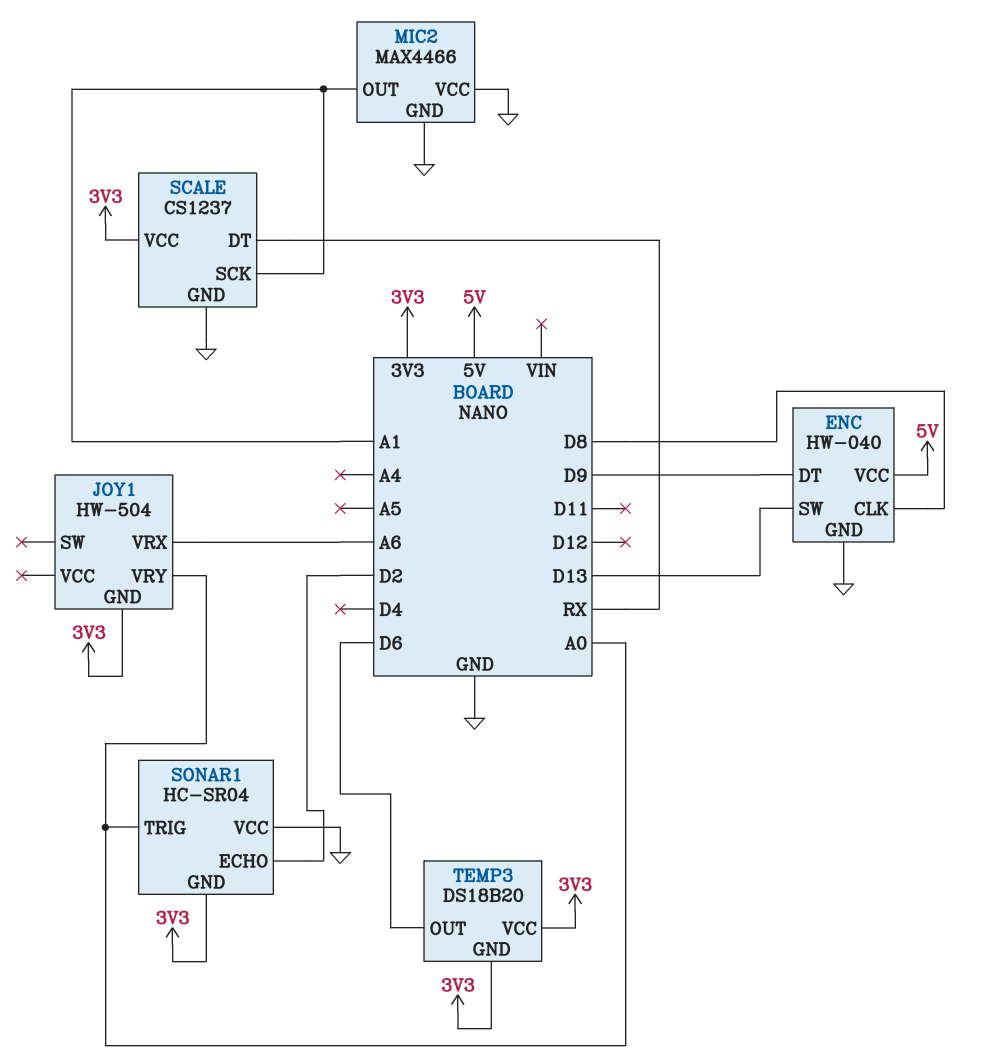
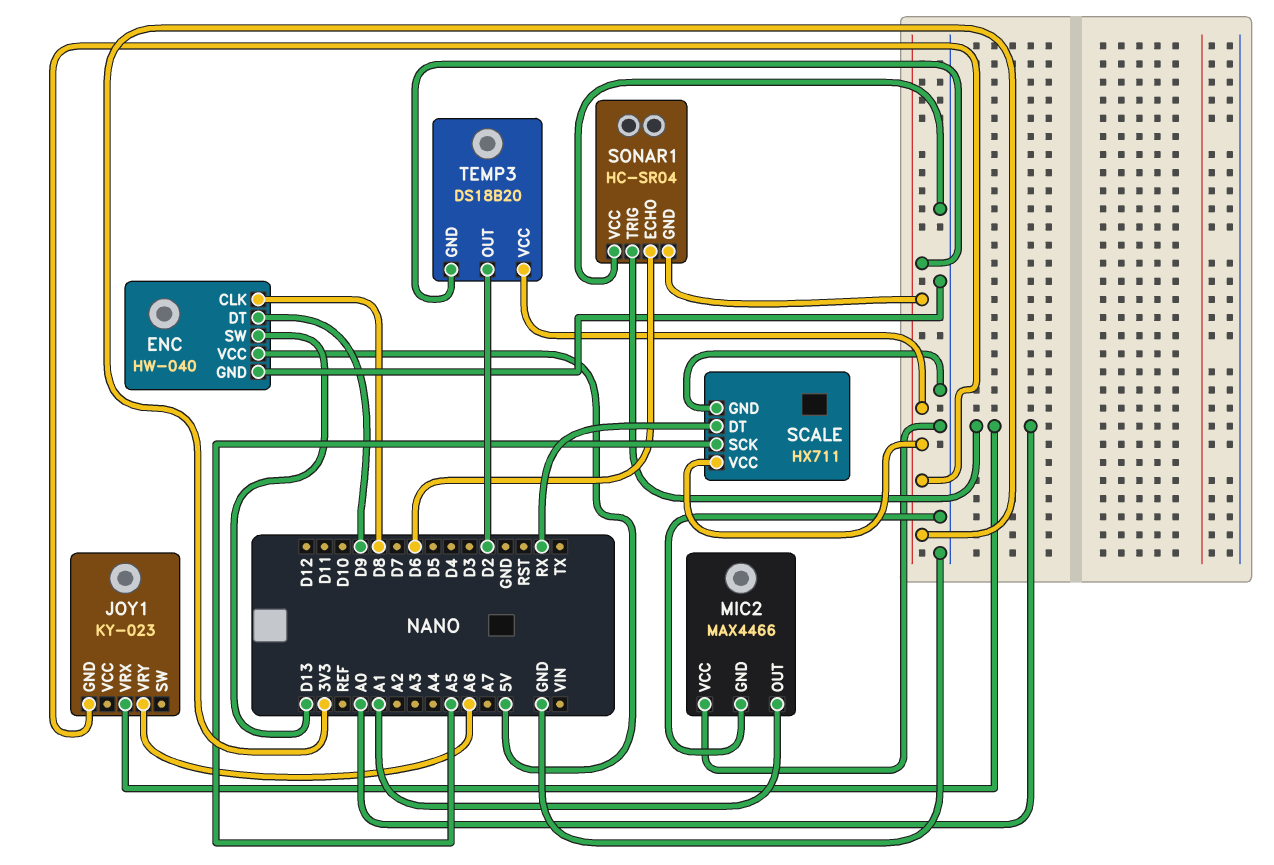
JOY1: HW-504 -> KY-023
JOY1 pin VRX: A6 -> A0
JOY1 pin VRY: A0 -> A6
SCALE: CS1237 -> HX711
SCALE pin SCK: A1 -> A5
SONAR1 pin ECHO: D2 -> D6
TEMP3 pin OUT: D6 -> D2

